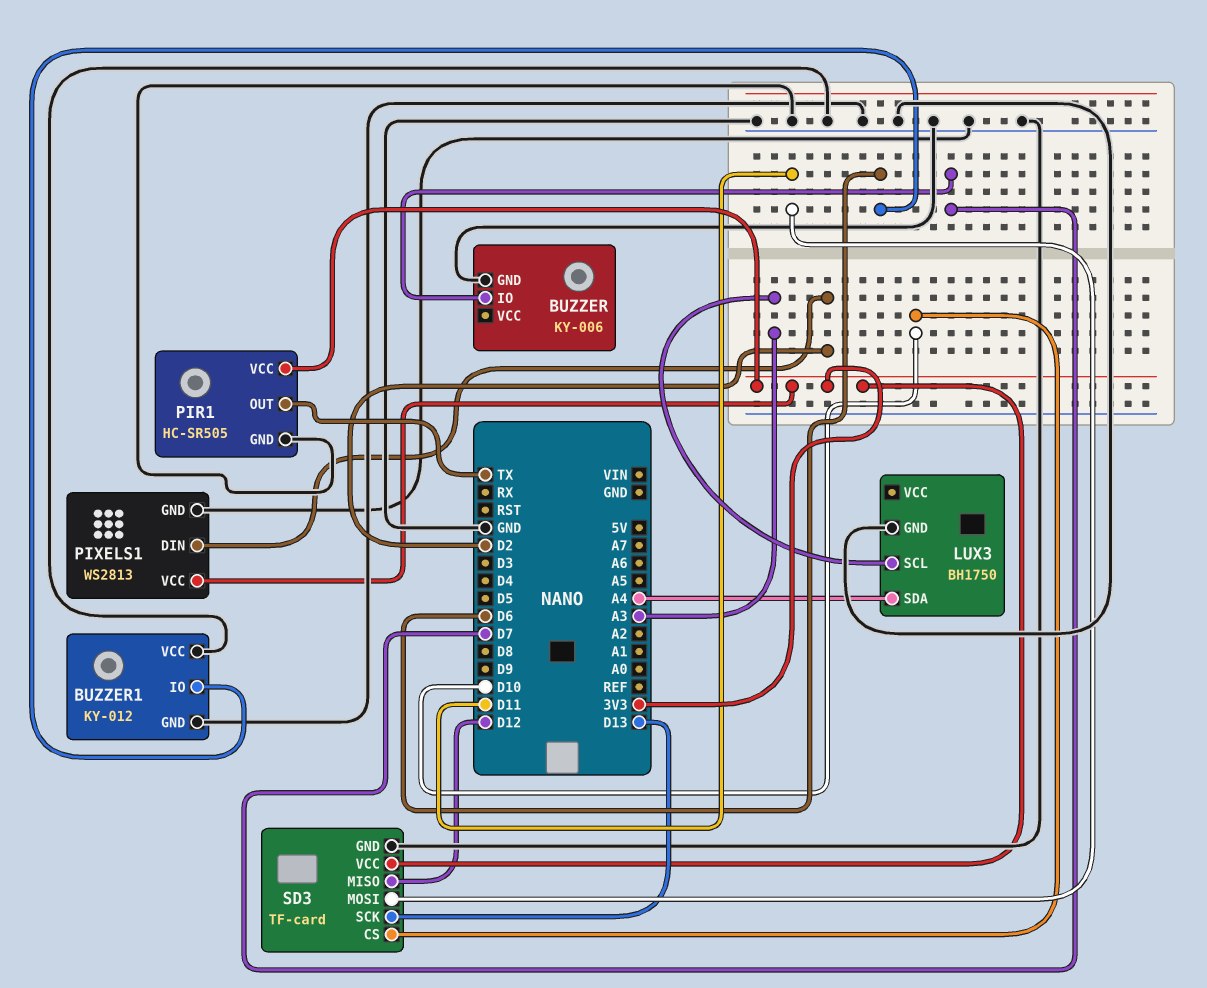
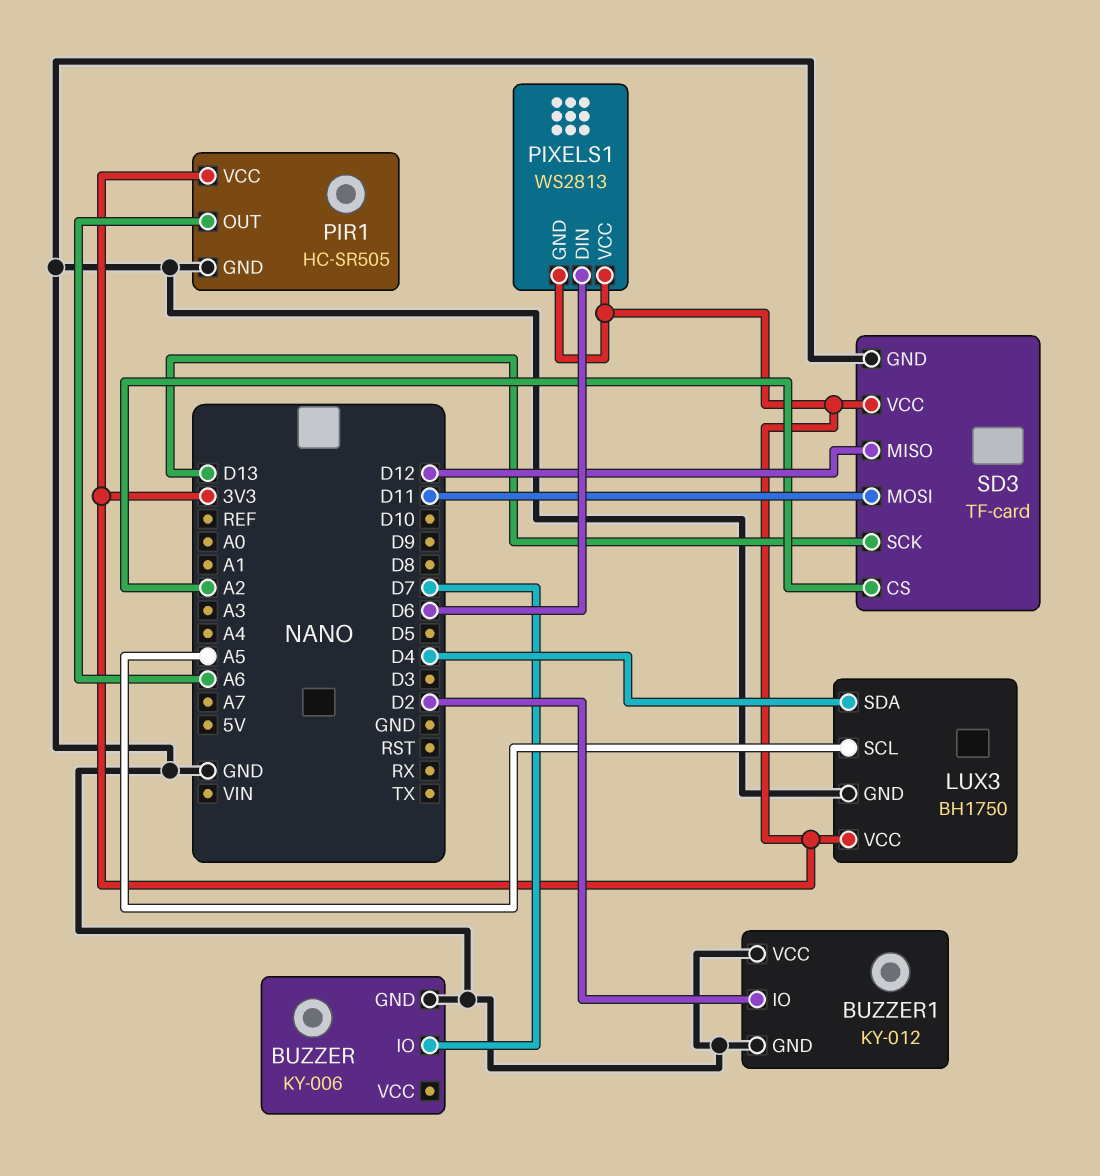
BUZZER1 pin IO: D6 -> D2
LUX3 pin SCL: A3 -> A5
LUX3 pin SDA: A4 -> D4
LUX3 pin VCC: none -> 3V3
PIR1 pin OUT: TX -> A6
PIXELS1 pin DIN: D2 -> D6
PIXELS1 pin GND: GND -> 3V3
SD3 pin CS: D10 -> A2

